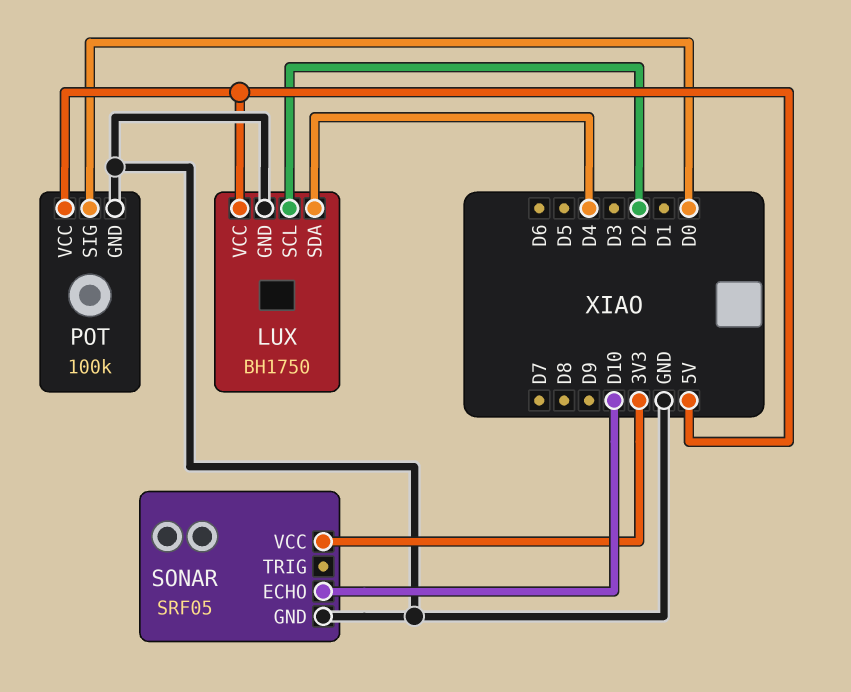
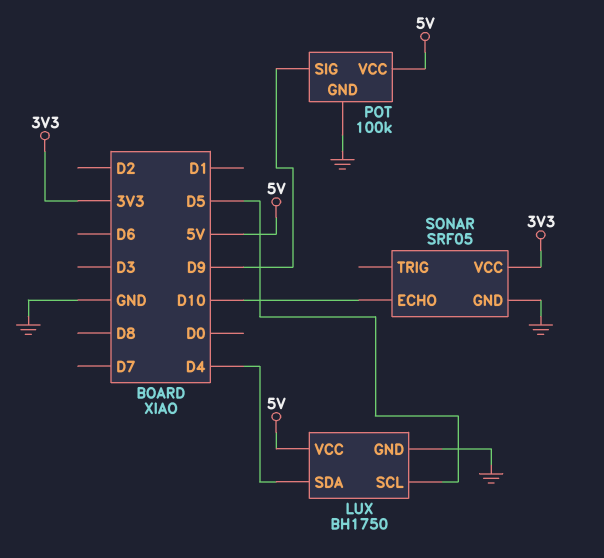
LUX pin SCL: D2 -> D5
POT pin SIG: D0 -> D9

